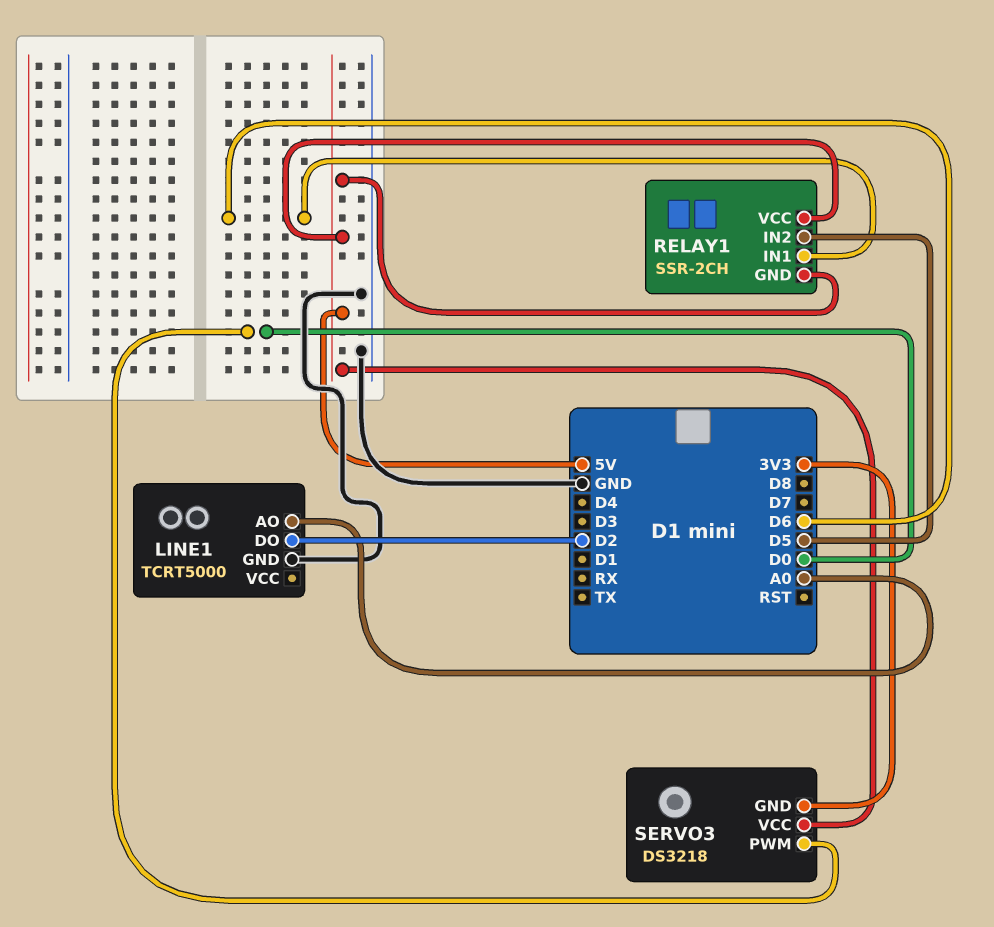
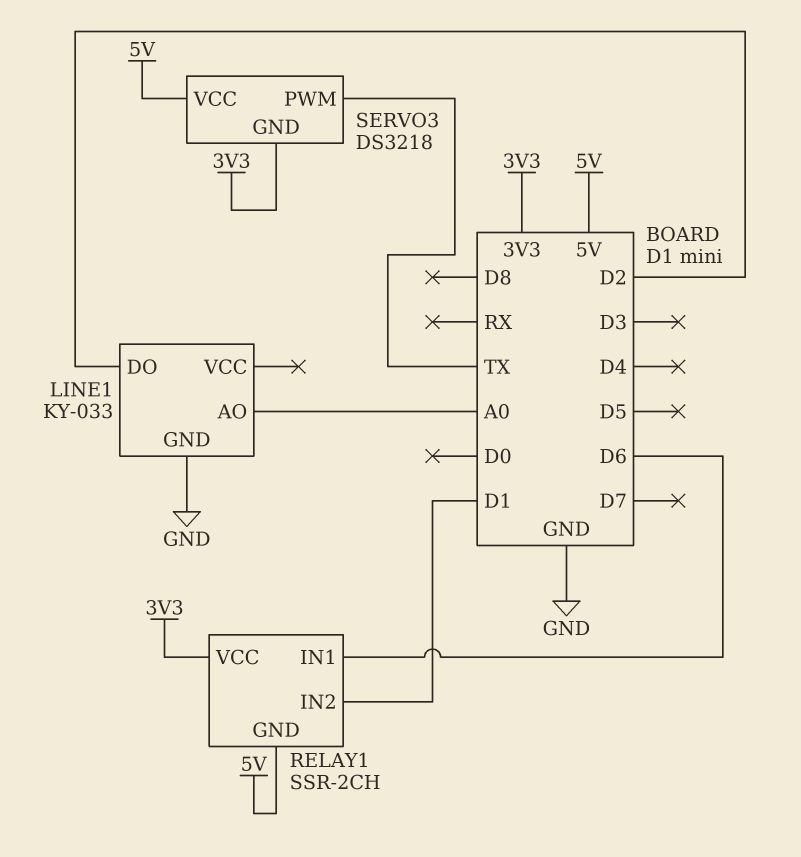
LINE1: TCRT5000 -> KY-033
RELAY1 pin IN2: D5 -> D1
RELAY1 pin VCC: 5V -> 3V3
SERVO3 pin PWM: D0 -> TX

